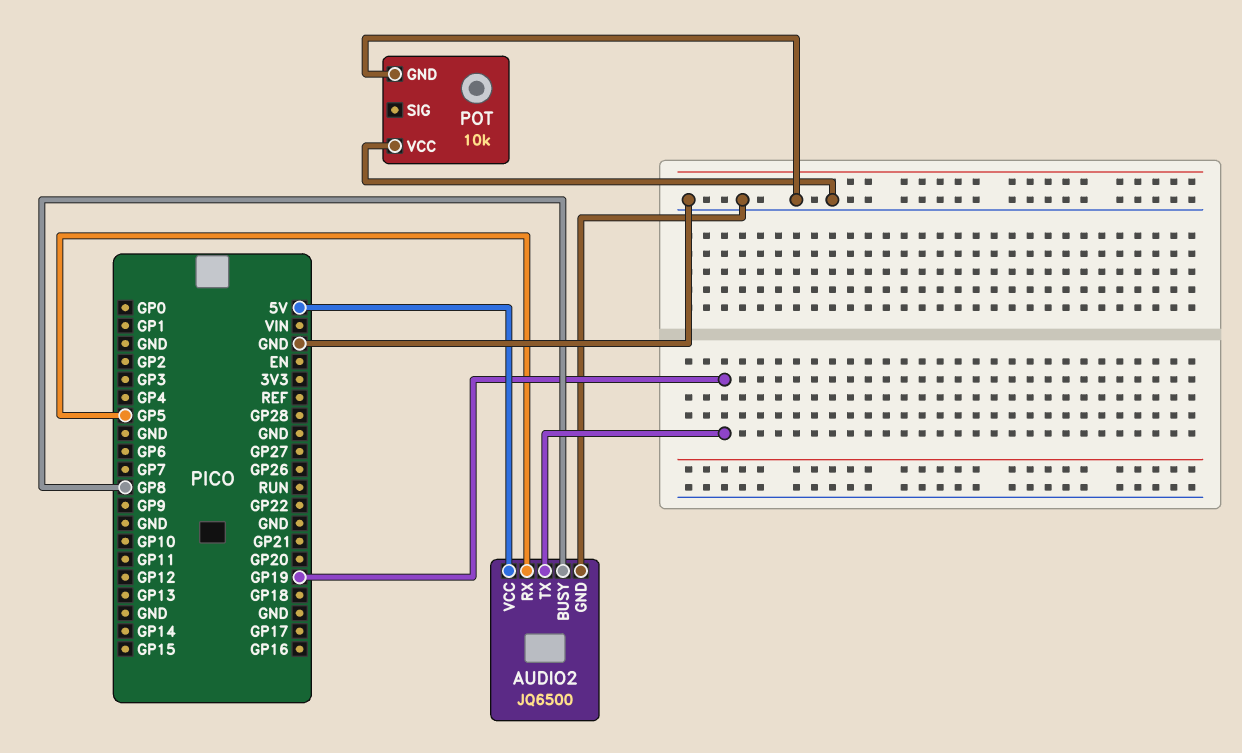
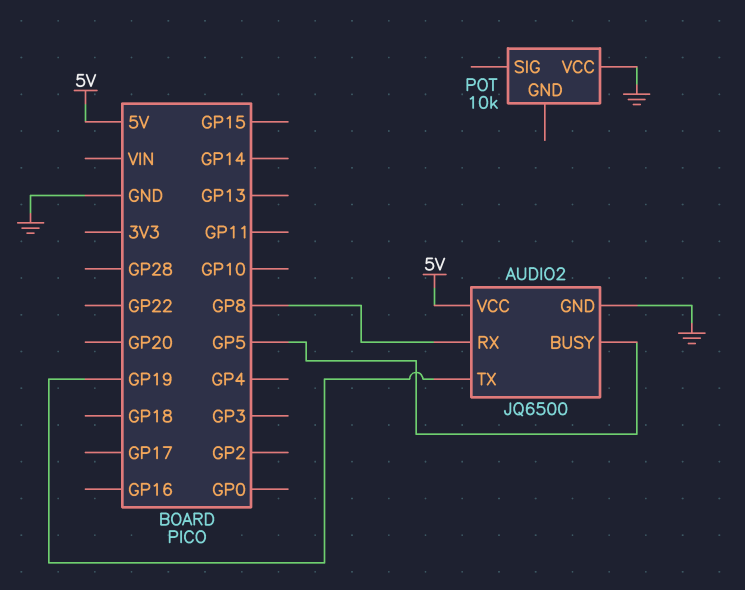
AUDIO2 pin BUSY: GP8 -> GP5
AUDIO2 pin RX: GP5 -> GP8
POT pin GND: GND -> none

